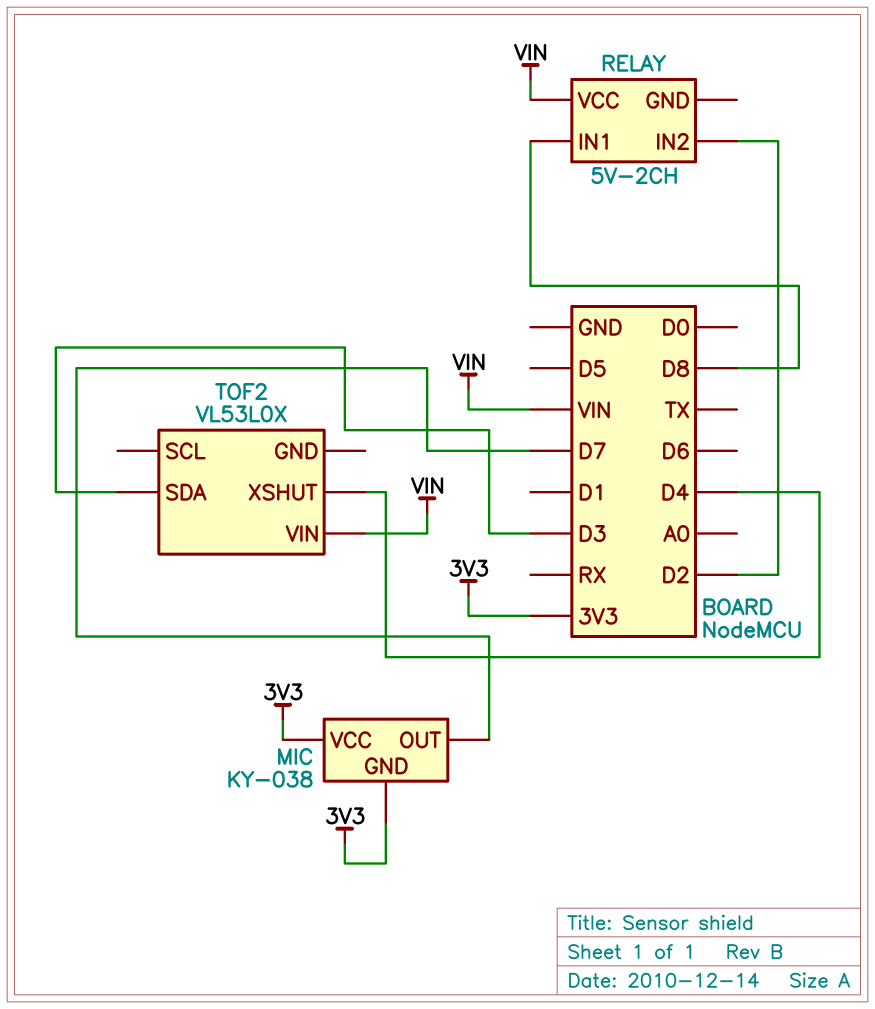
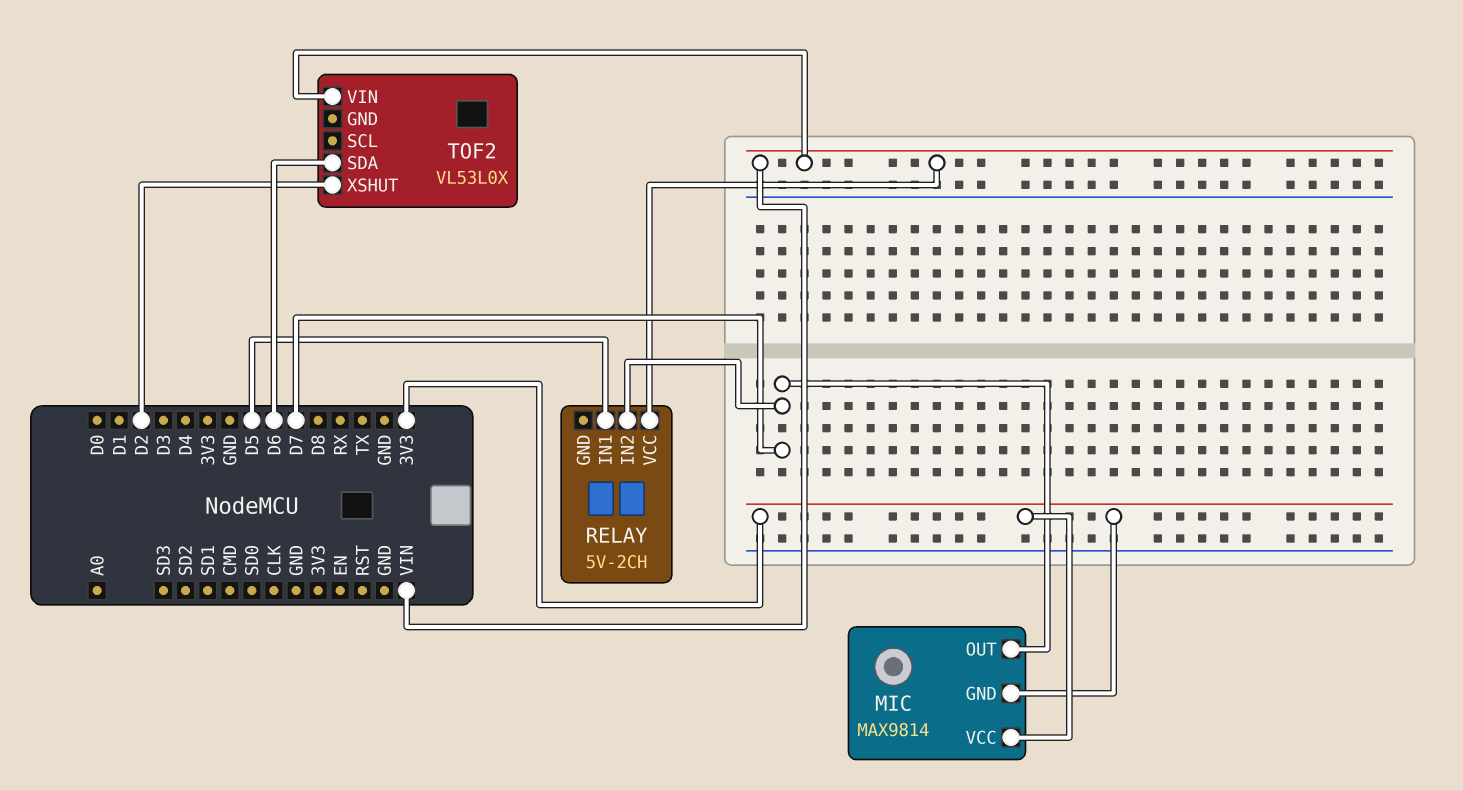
MIC: KY-038 -> MAX9814
RELAY pin IN1: D8 -> D5
RELAY pin IN2: D2 -> D7
TOF2 pin SDA: D3 -> D6
TOF2 pin XSHUT: D4 -> D2

